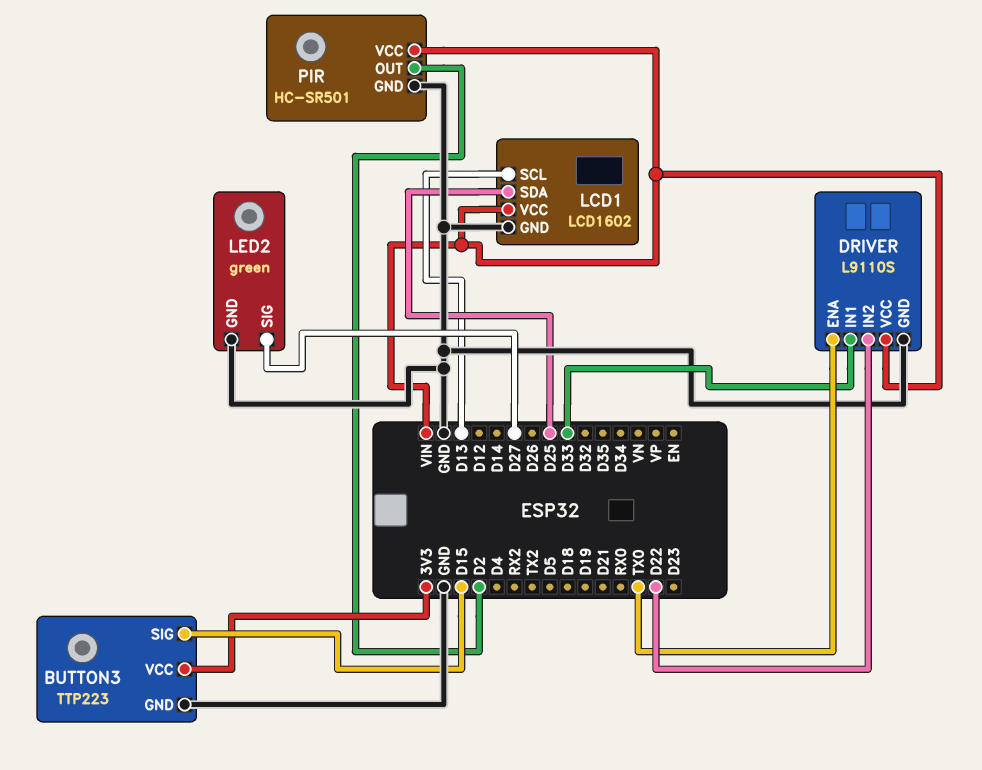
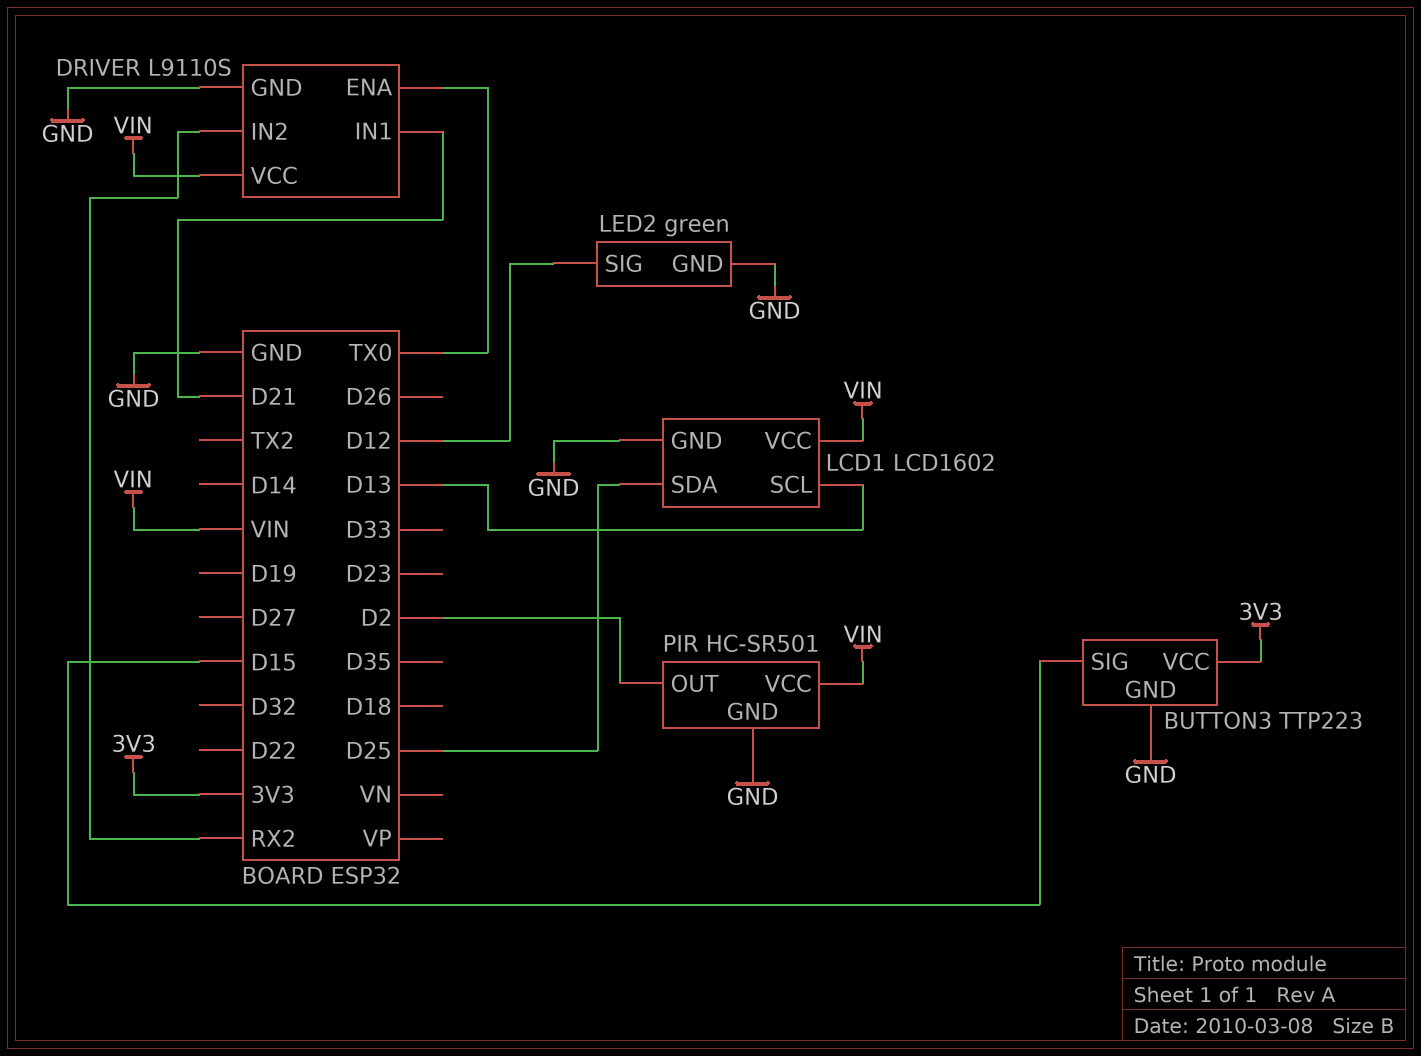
DRIVER pin IN1: D33 -> D21
DRIVER pin IN2: D22 -> RX2
LED2 pin SIG: D27 -> D12

